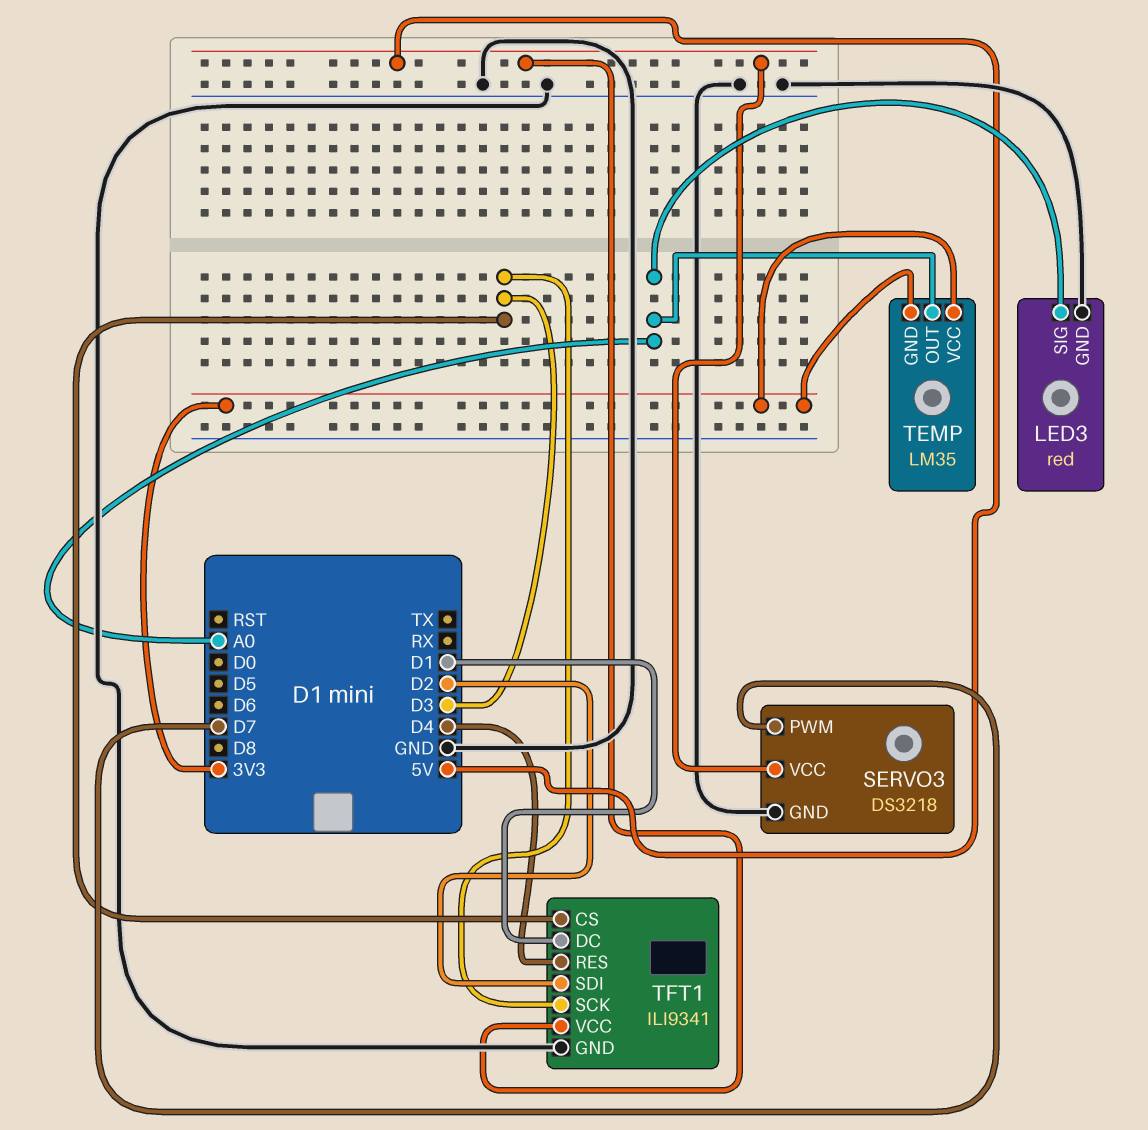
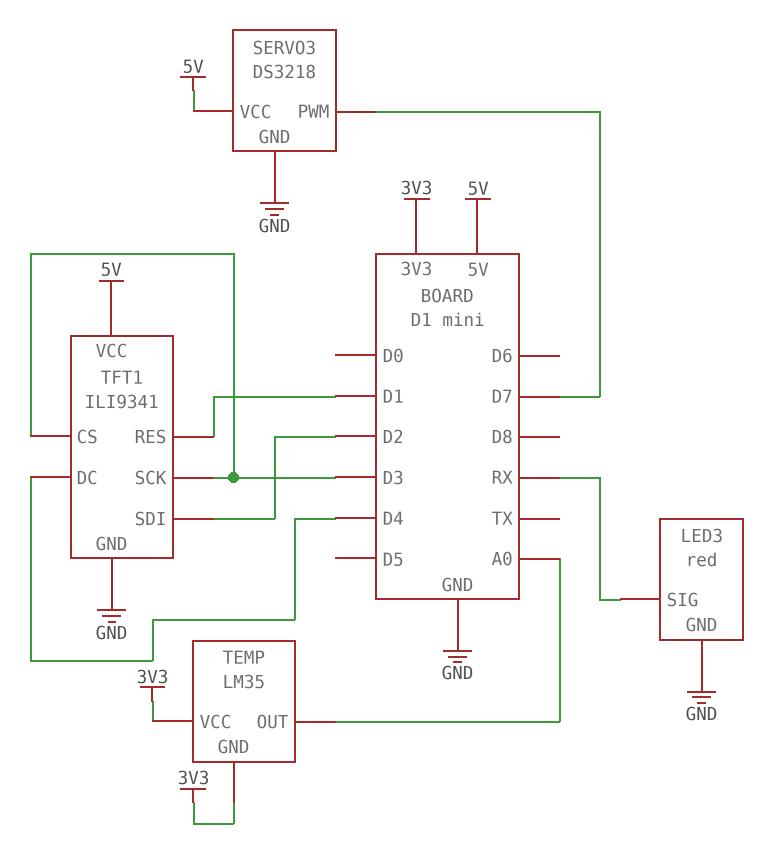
LED3 pin SIG: A0 -> RX
TFT1 pin DC: D1 -> D4
TFT1 pin RES: D4 -> D1

